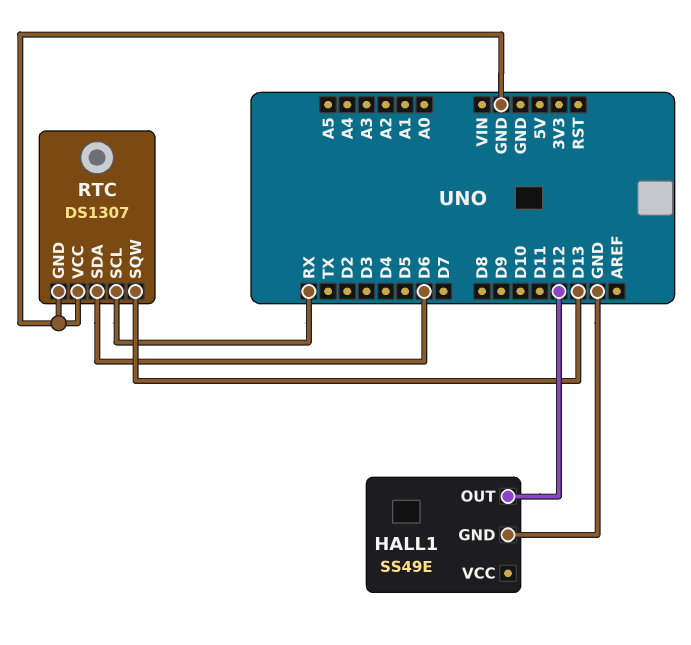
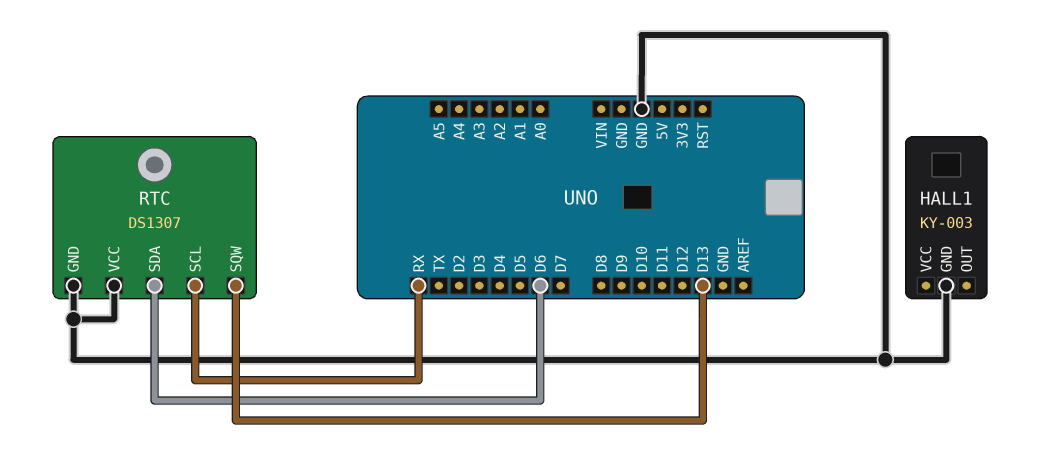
HALL1: SS49E -> KY-003
HALL1 pin OUT: D12 -> none

